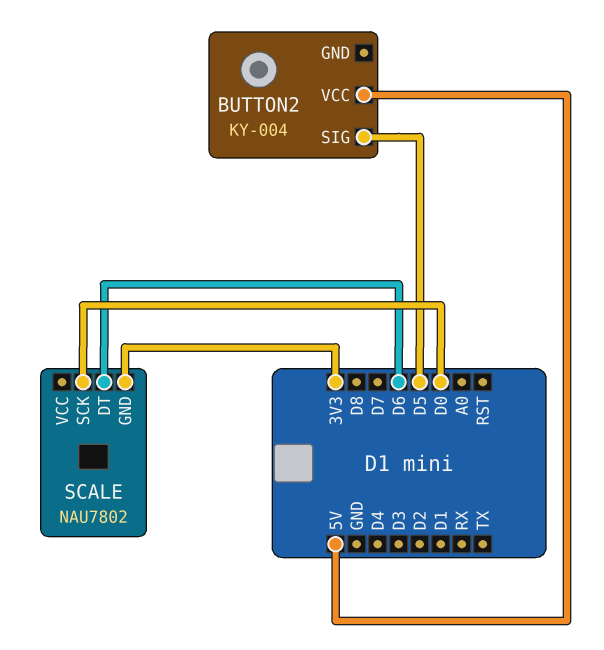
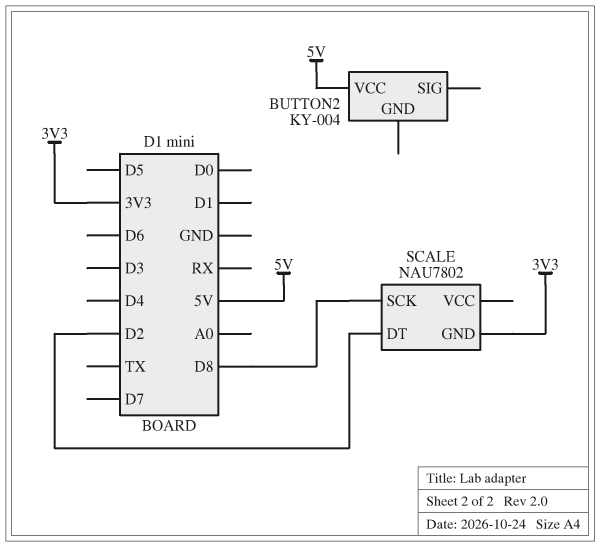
BUTTON2 pin SIG: D5 -> none
SCALE pin DT: D6 -> D2
SCALE pin SCK: D0 -> D8

